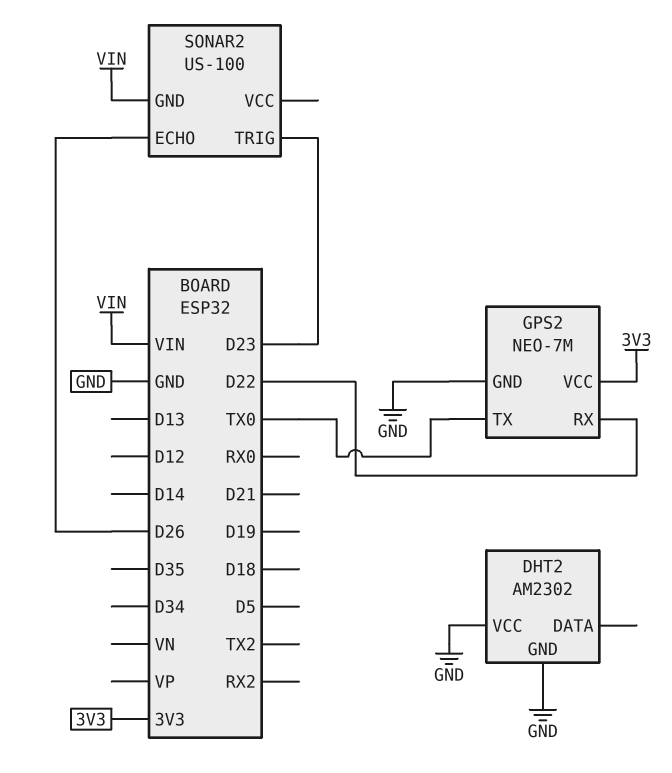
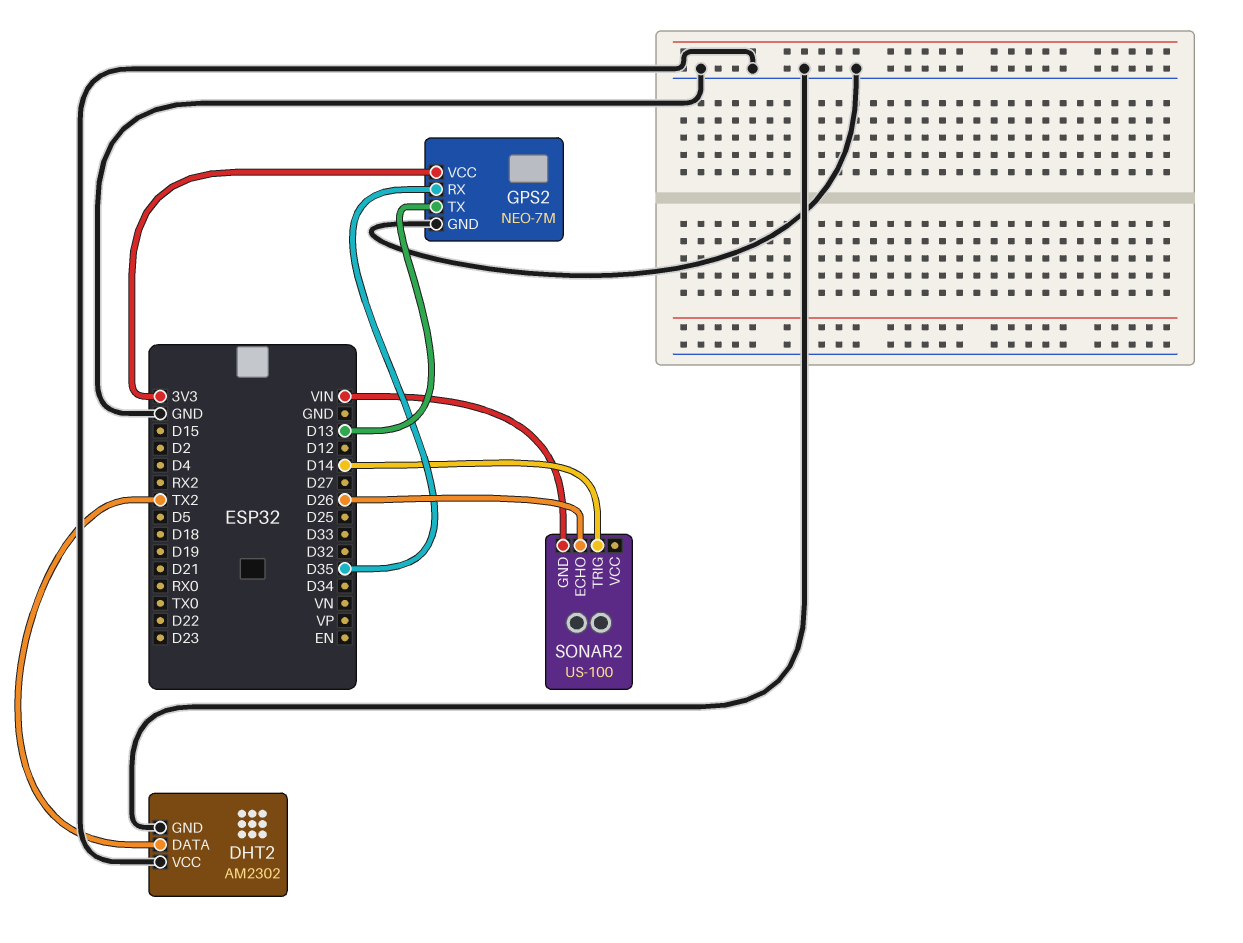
DHT2 pin DATA: none -> TX2
GPS2 pin RX: D22 -> D35
GPS2 pin TX: TX0 -> D13
SONAR2 pin TRIG: D23 -> D14

